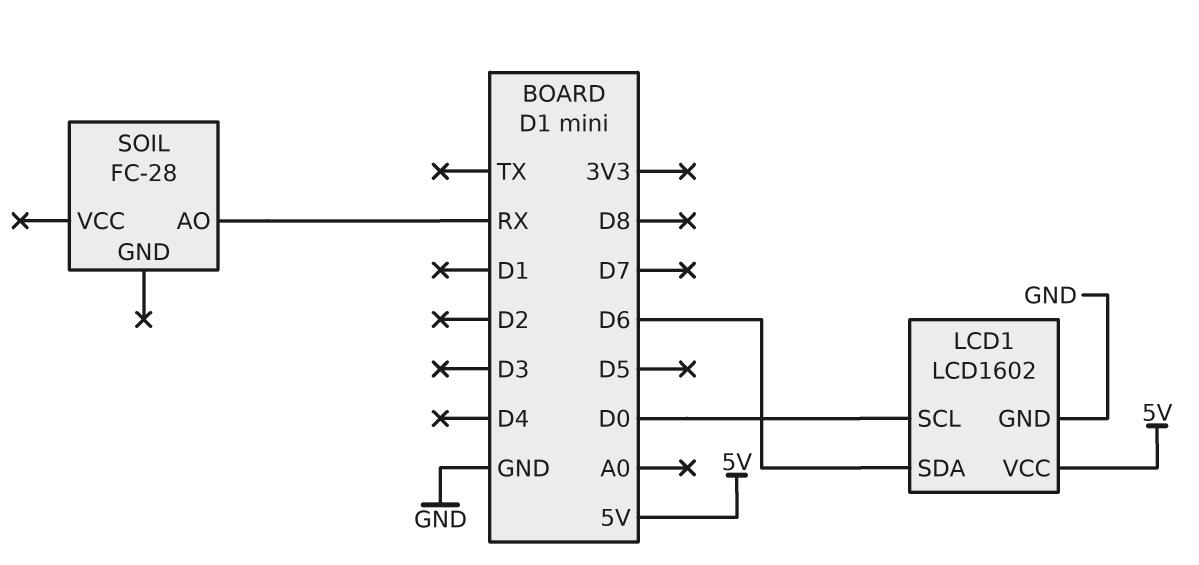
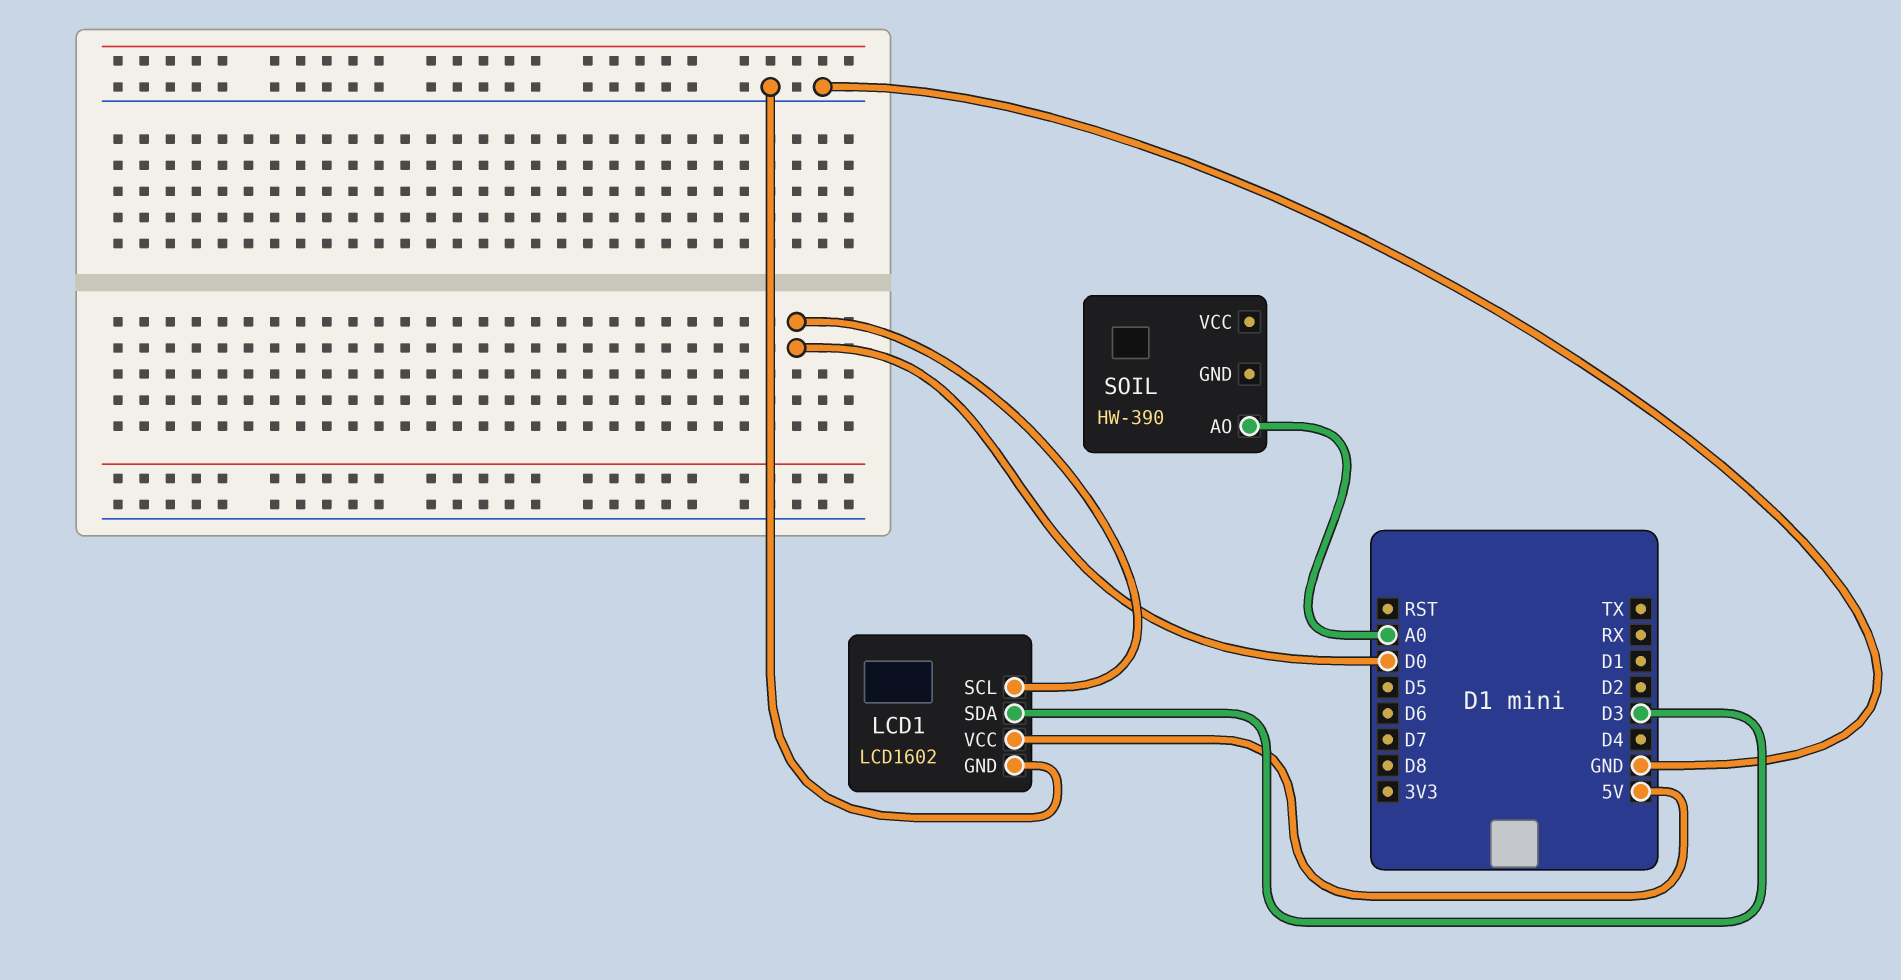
LCD1 pin SDA: D6 -> D3
SOIL: FC-28 -> HW-390
SOIL pin AO: RX -> A0

